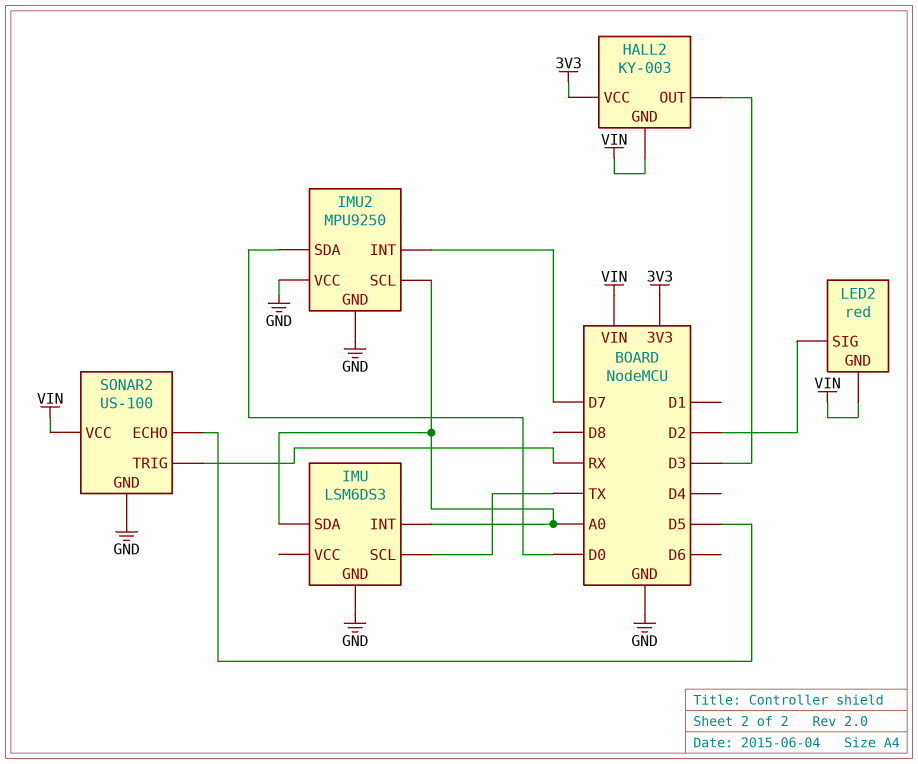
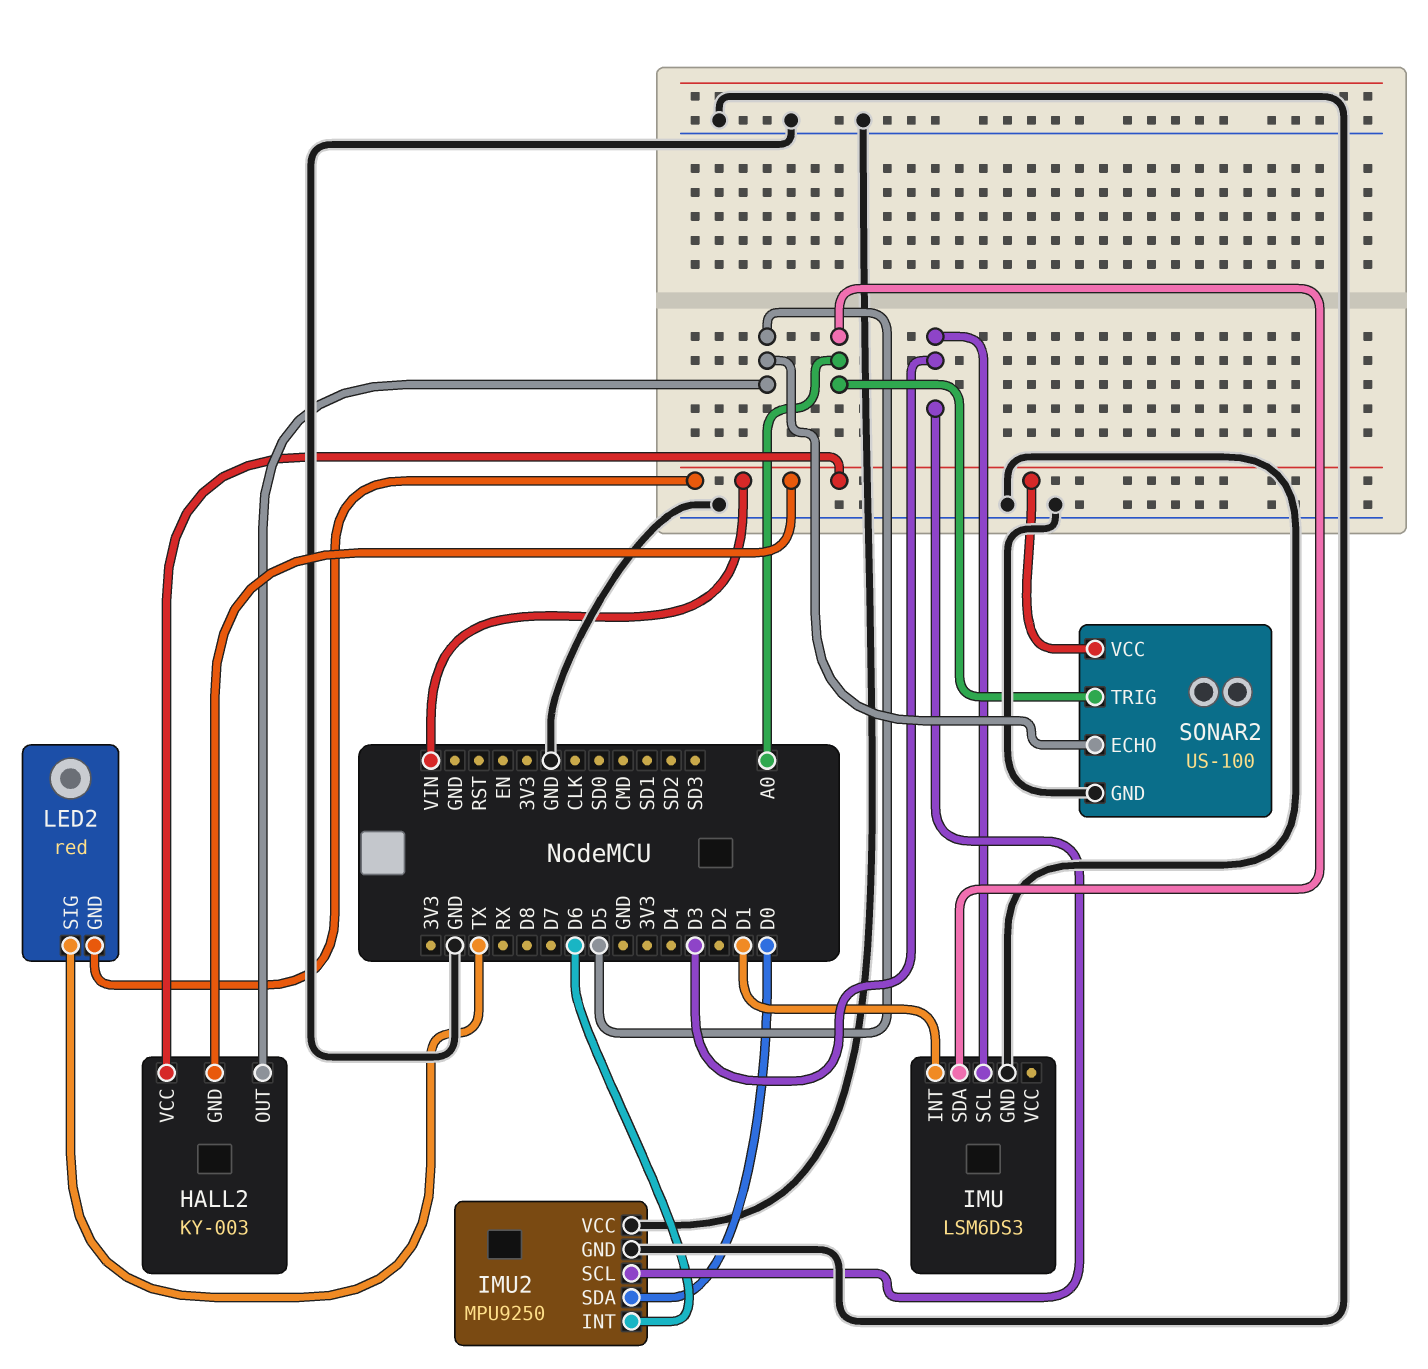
HALL2 pin OUT: D3 -> D5
HALL2 pin VCC: 3V3 -> VIN
IMU pin INT: A0 -> D1
IMU pin SCL: TX -> D3
IMU2 pin INT: D7 -> D6
IMU2 pin SCL: A0 -> D3
LED2 pin SIG: D2 -> TX
SONAR2 pin TRIG: RX -> A0

